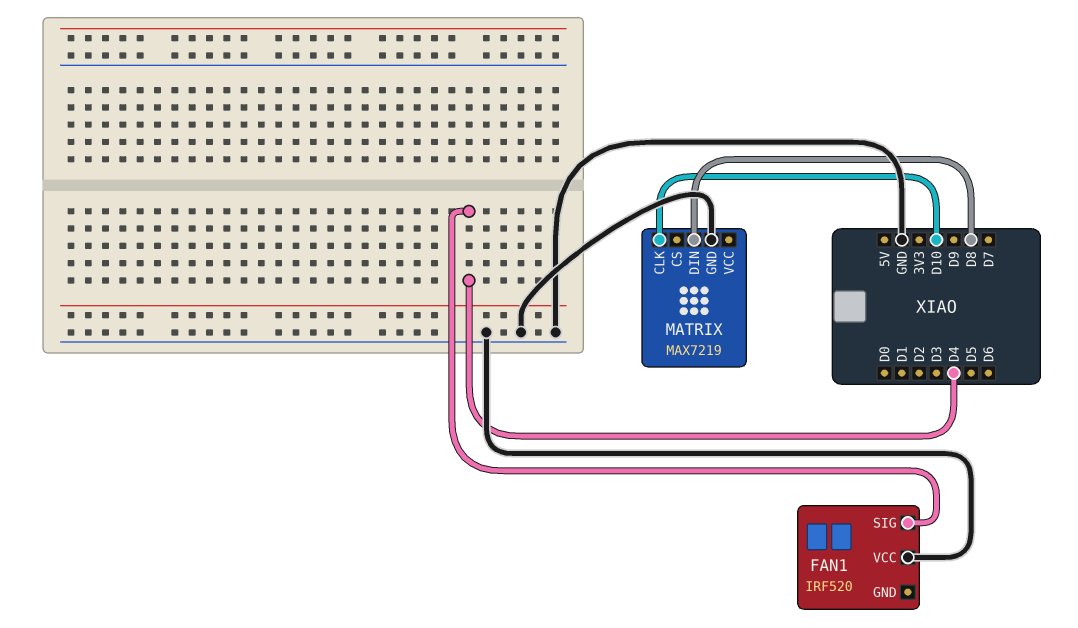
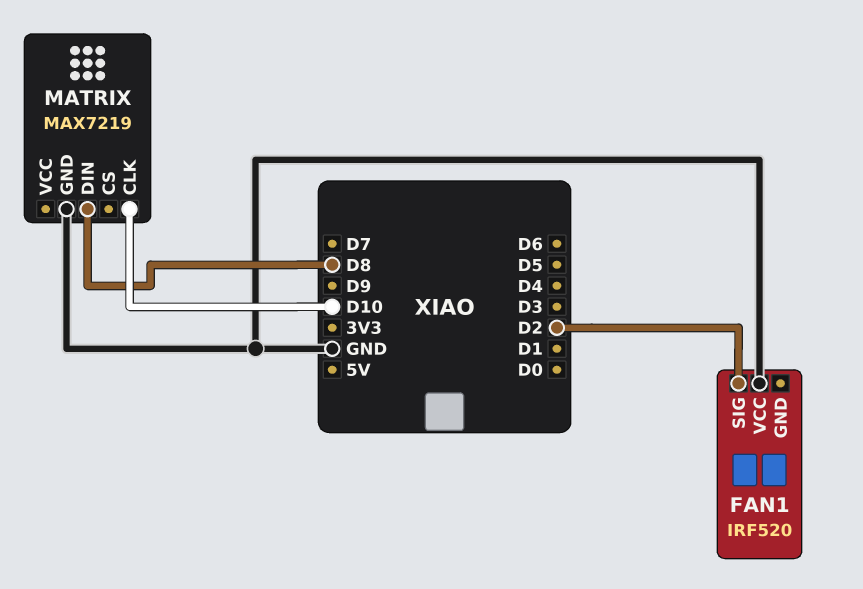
FAN1 pin SIG: D4 -> D2

